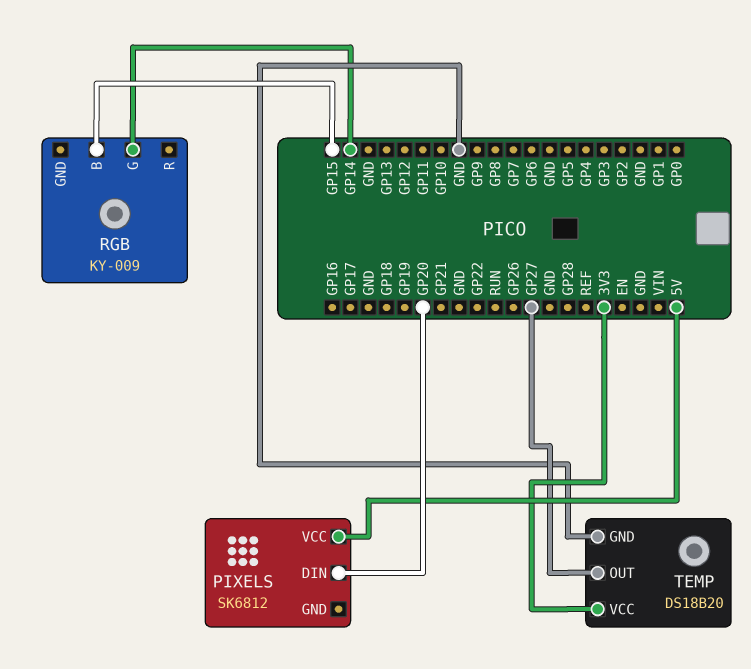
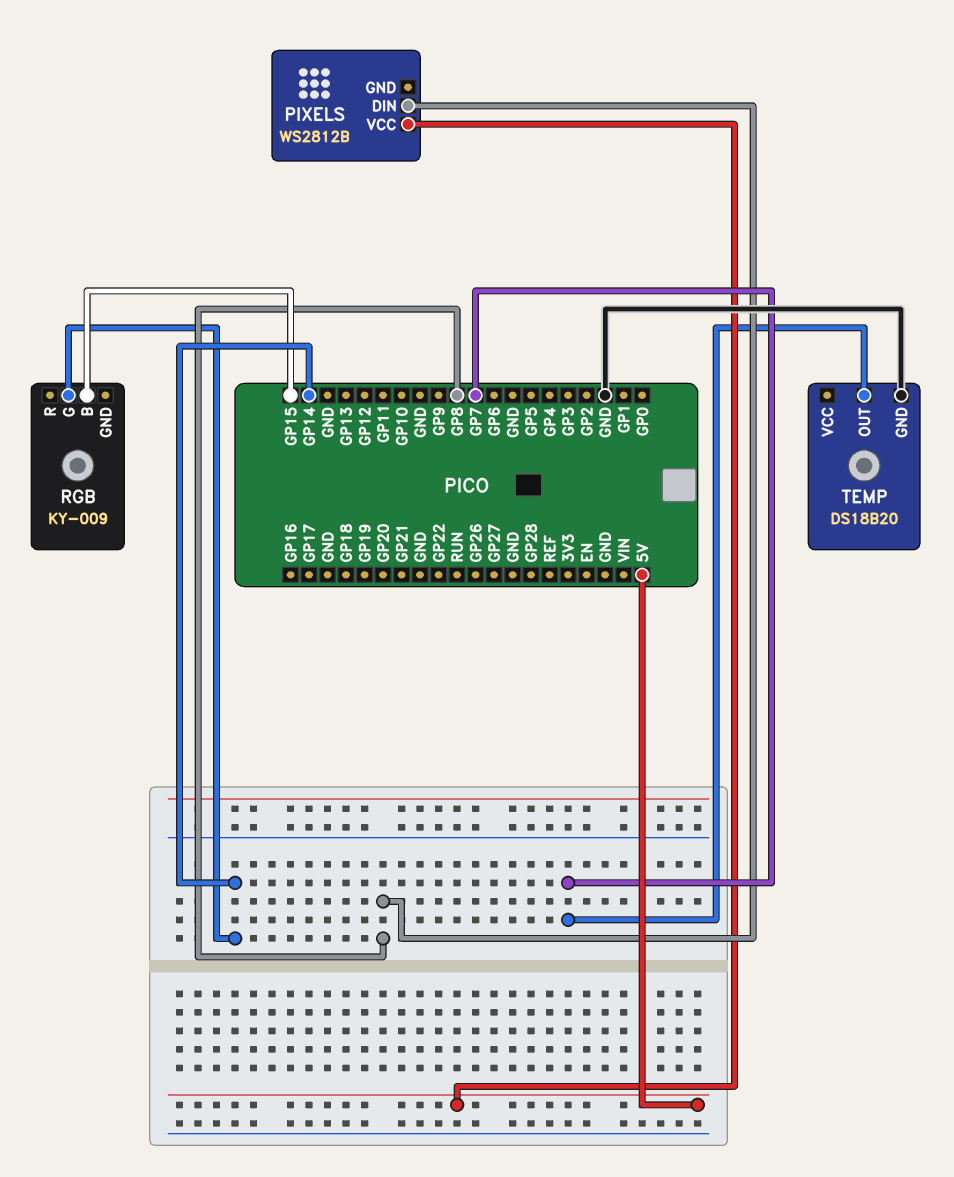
PIXELS: SK6812 -> WS2812B
PIXELS pin DIN: GP20 -> GP8
TEMP pin OUT: GP27 -> GP7
TEMP pin VCC: 3V3 -> none

